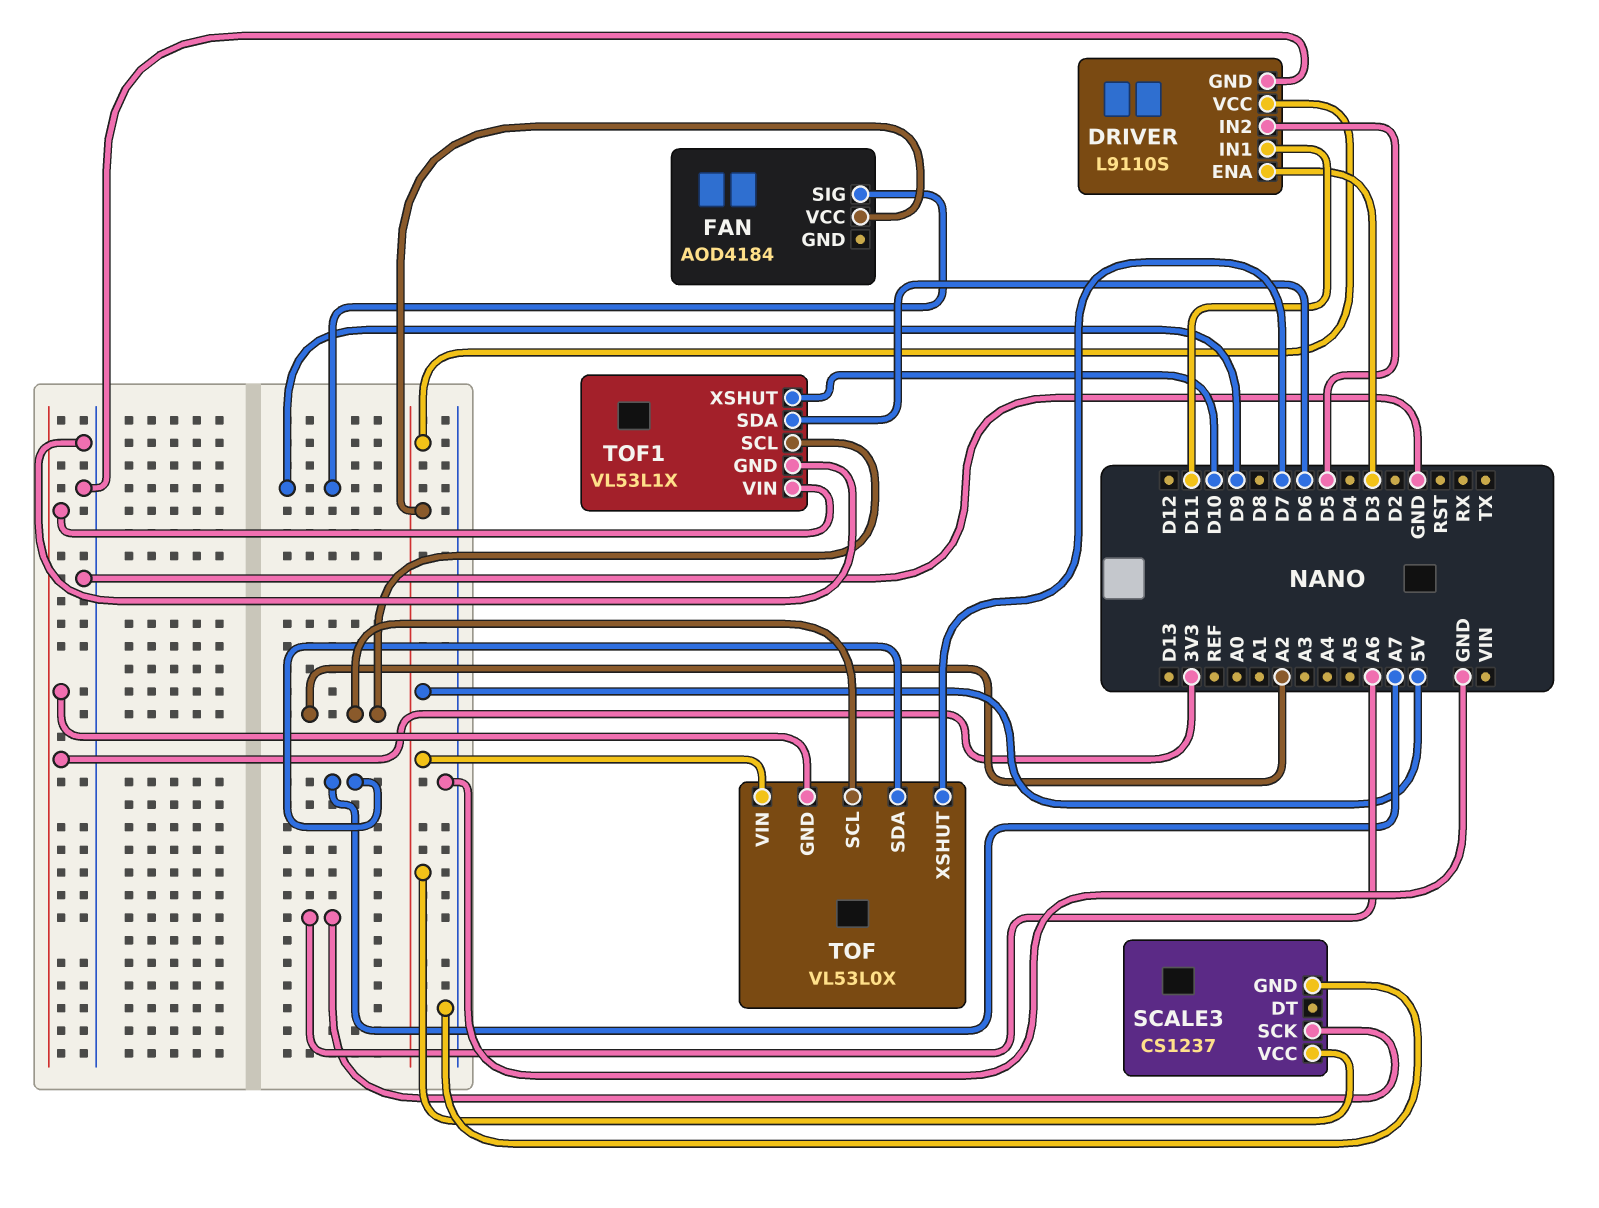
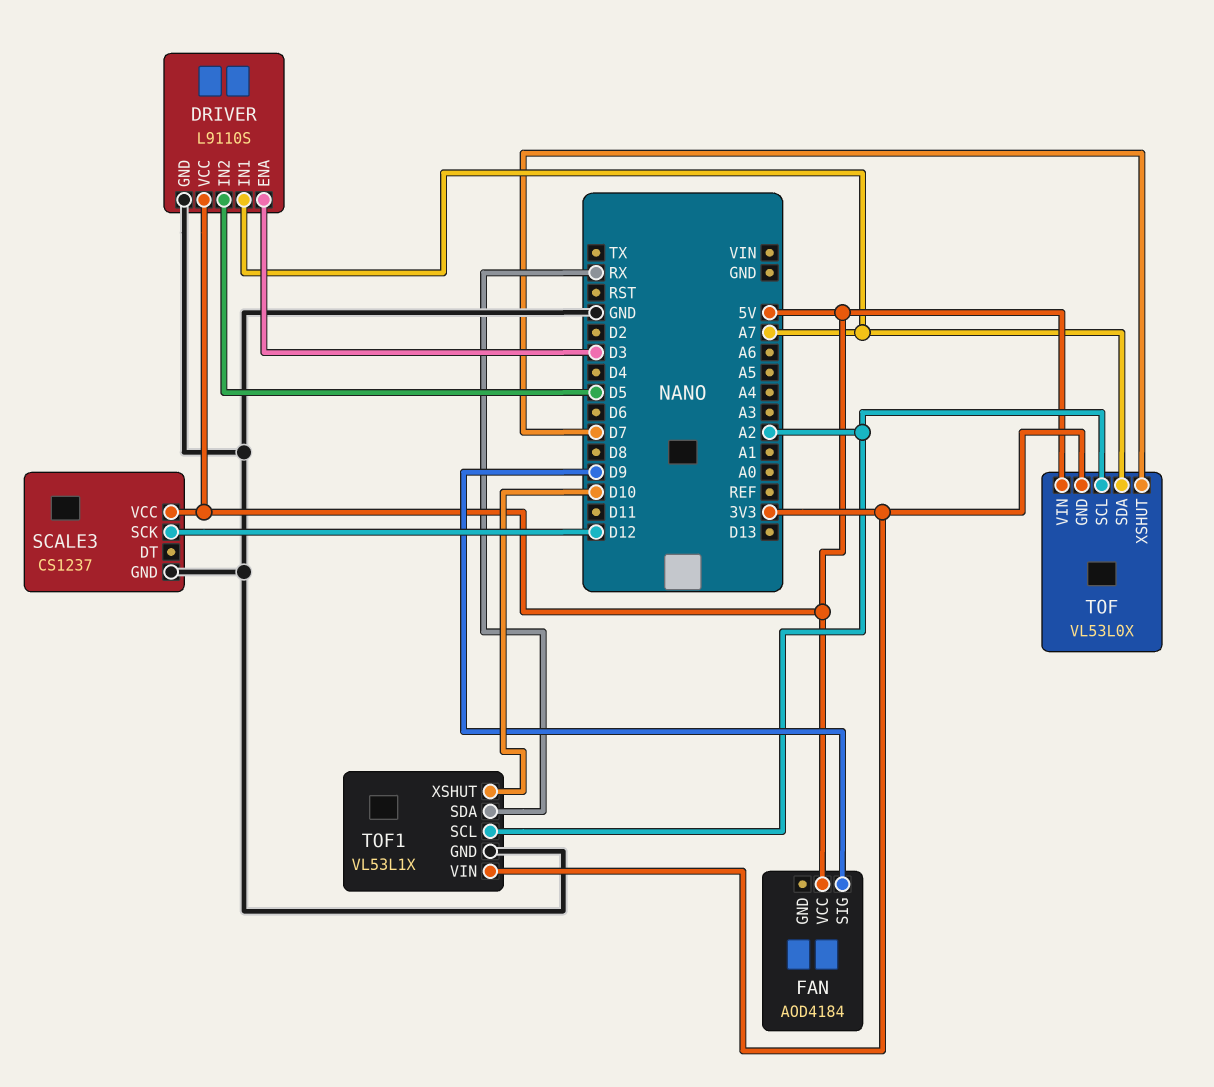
DRIVER pin IN1: D11 -> A7
SCALE3 pin SCK: A6 -> D12
TOF1 pin SDA: D6 -> RX

